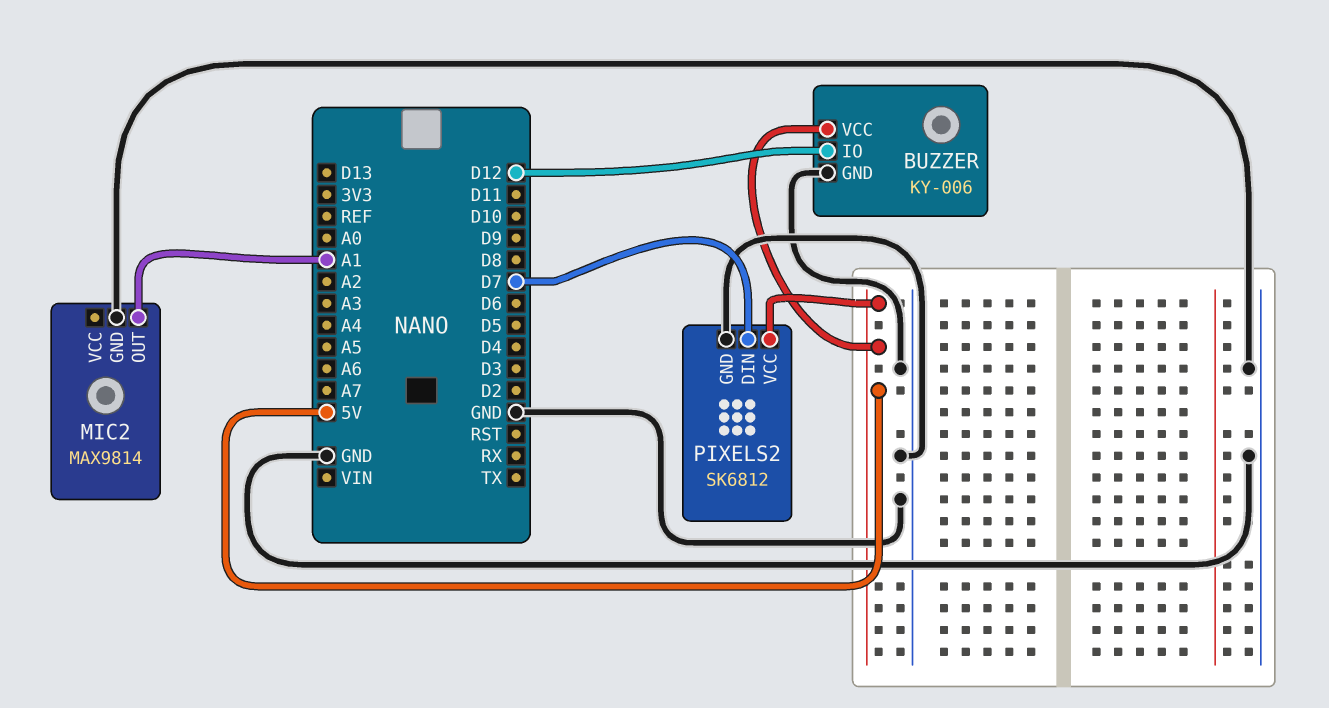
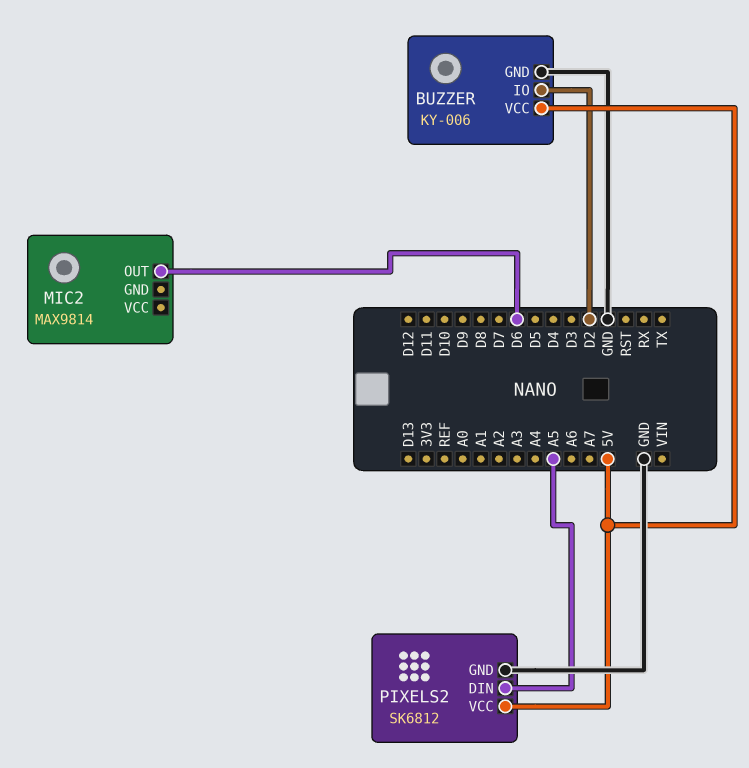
BUZZER pin IO: D12 -> D2
MIC2 pin GND: GND -> none
MIC2 pin OUT: A1 -> D6
PIXELS2 pin DIN: D7 -> A5

